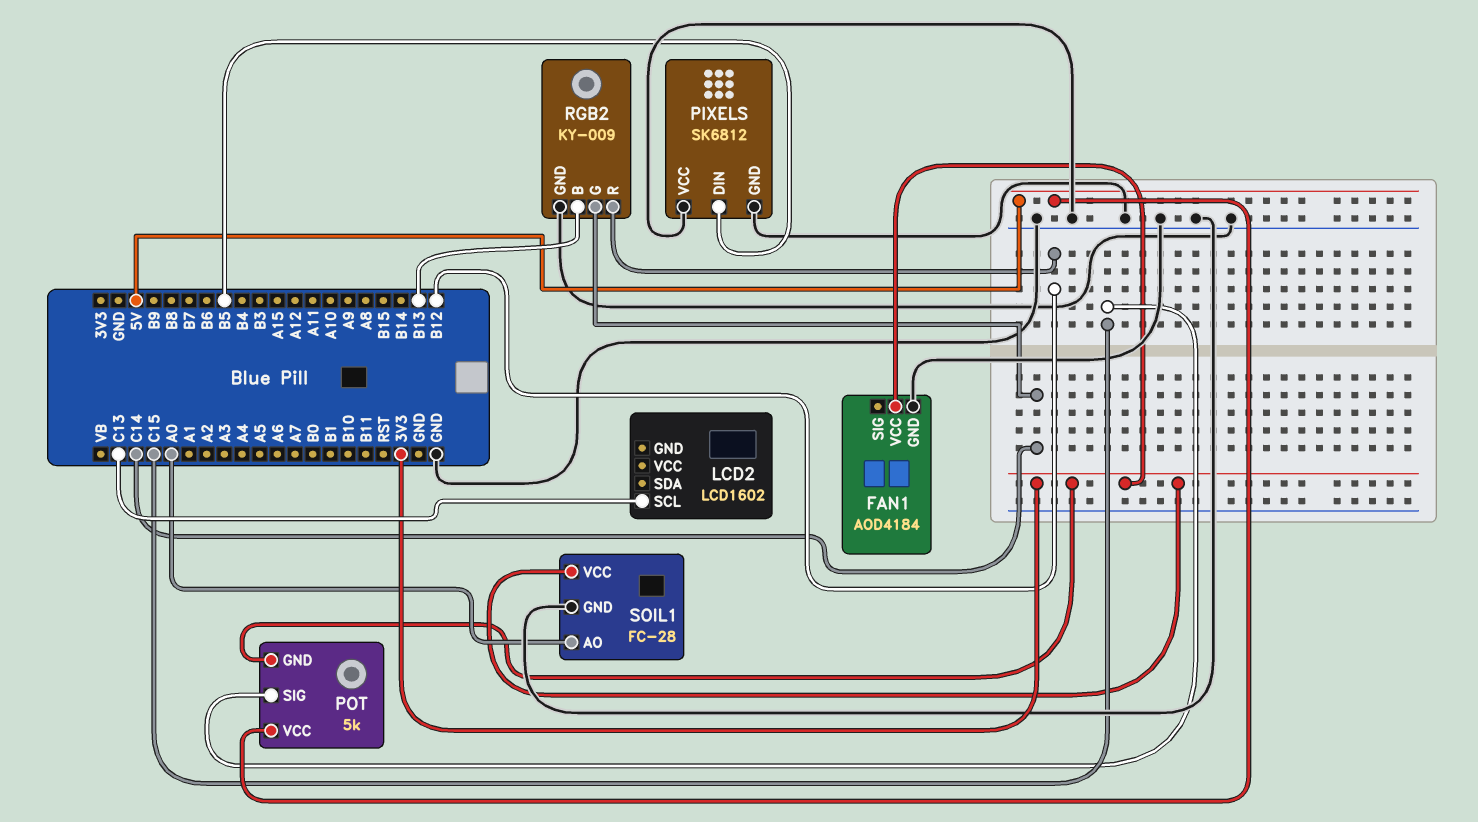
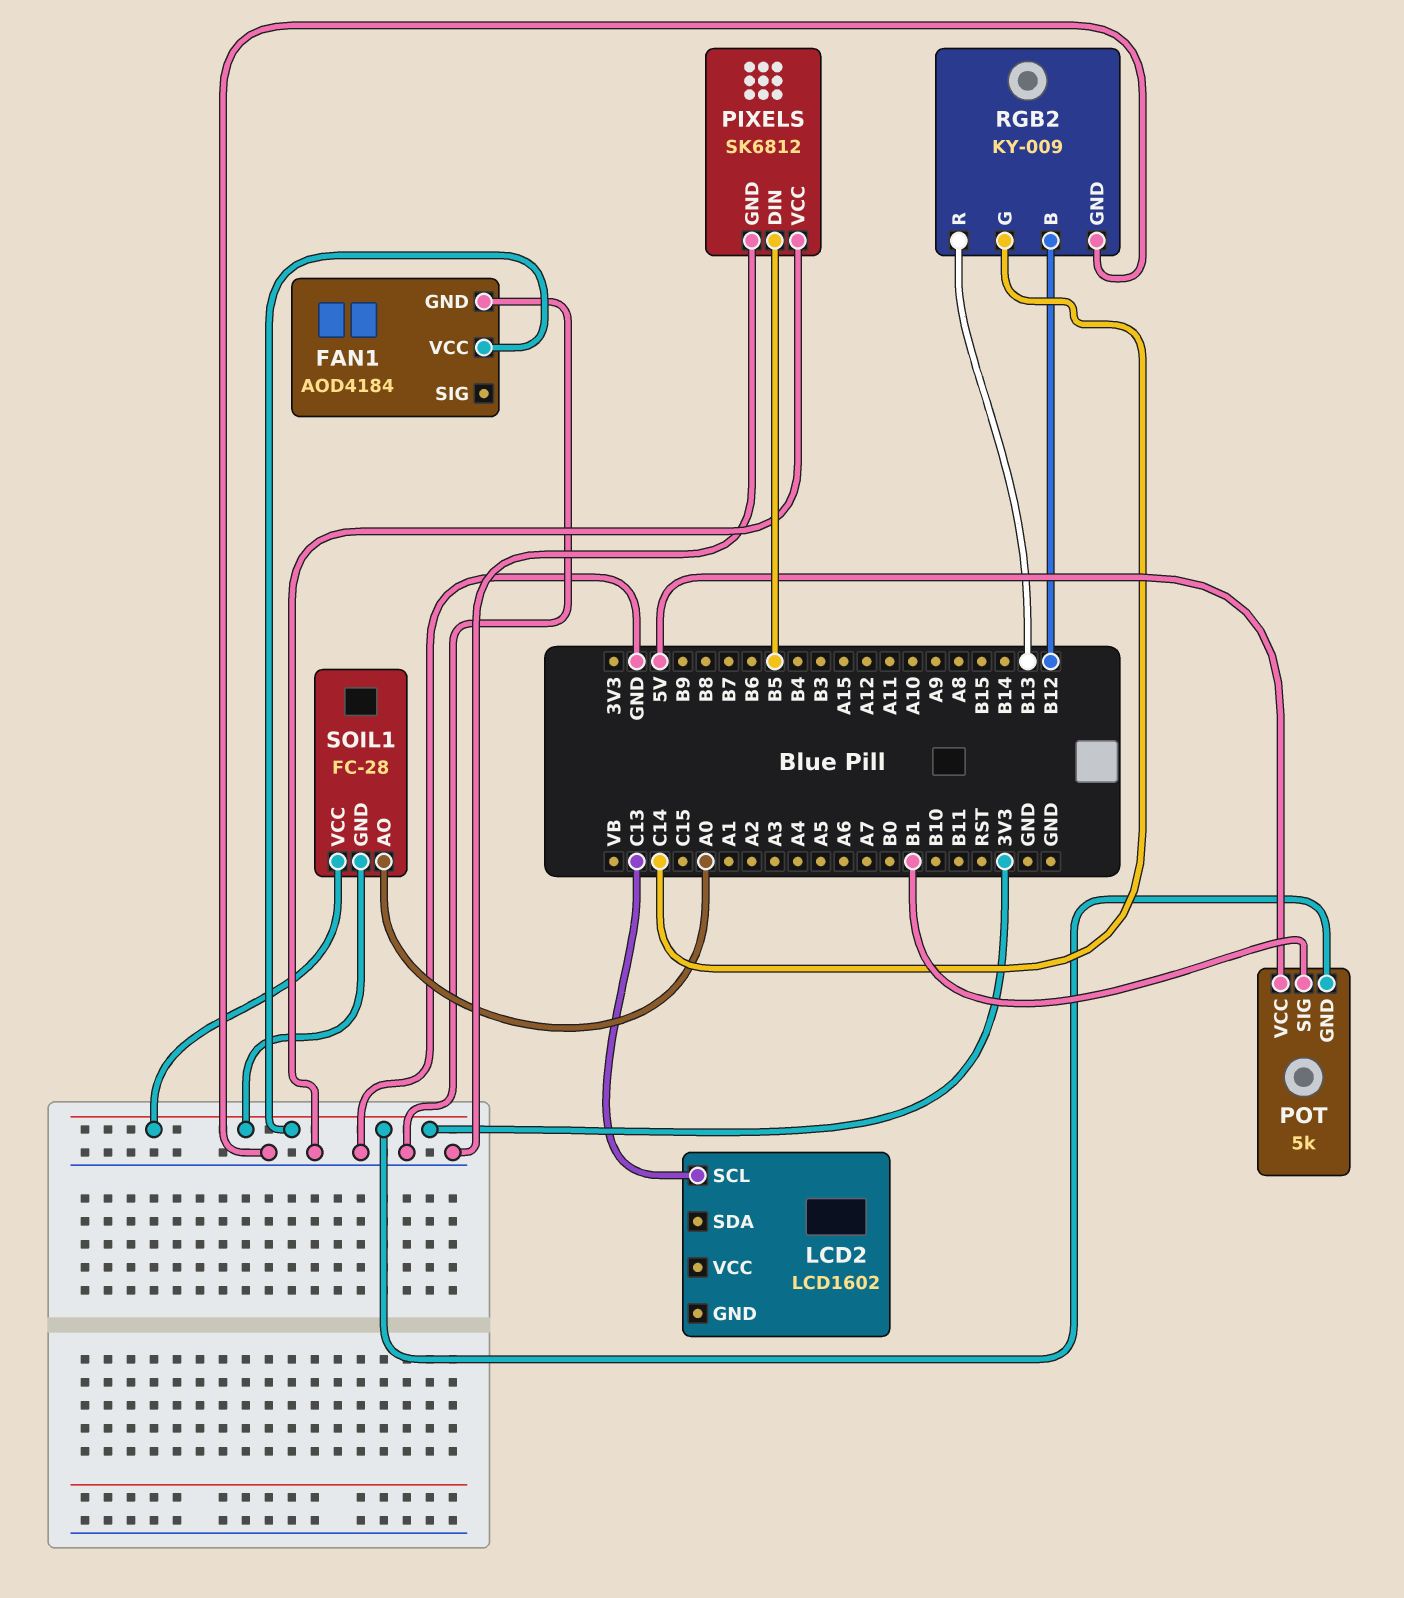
POT pin SIG: C15 -> B1
RGB2 pin B: B13 -> B12
RGB2 pin R: B12 -> B13
SOIL1 pin GND: GND -> 3V3

